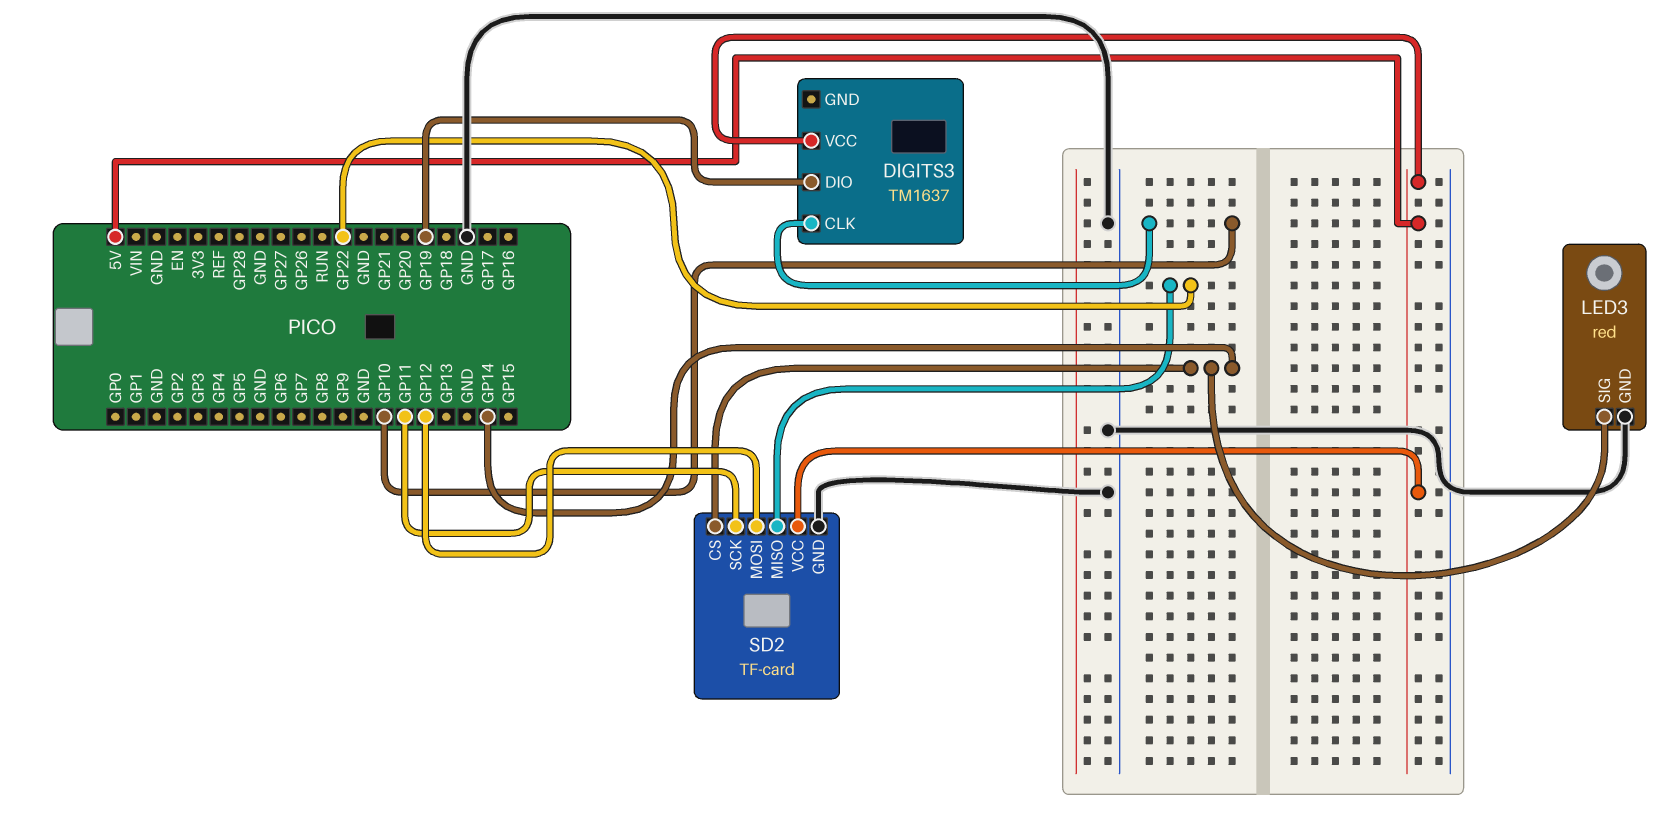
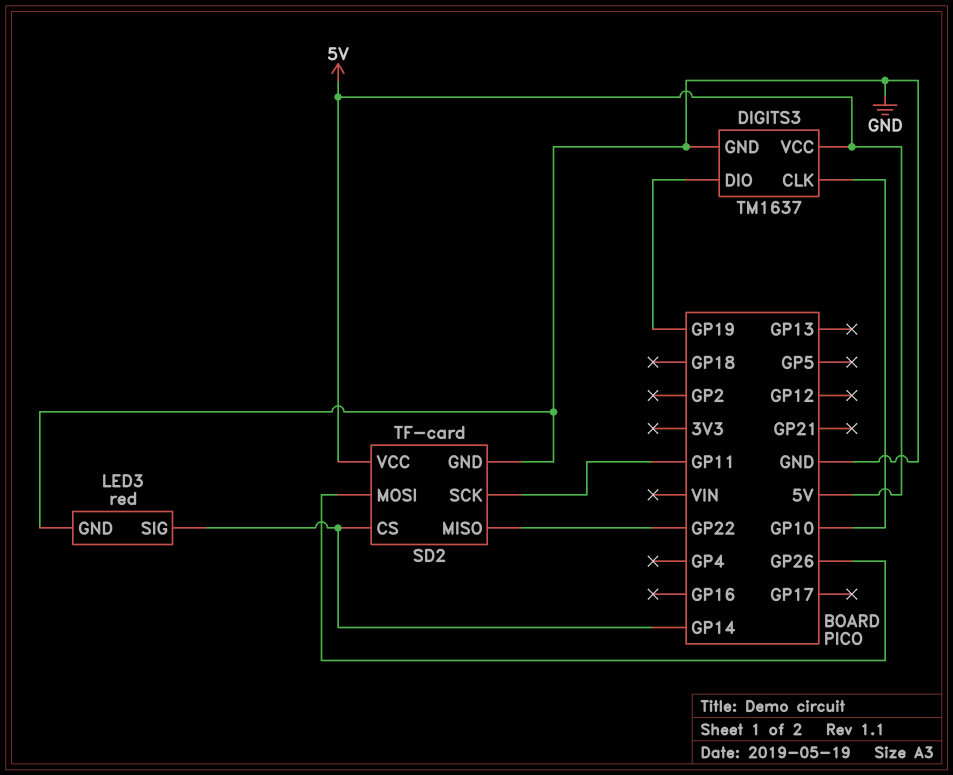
DIGITS3 pin GND: none -> GND
SD2 pin MOSI: GP12 -> GP26

